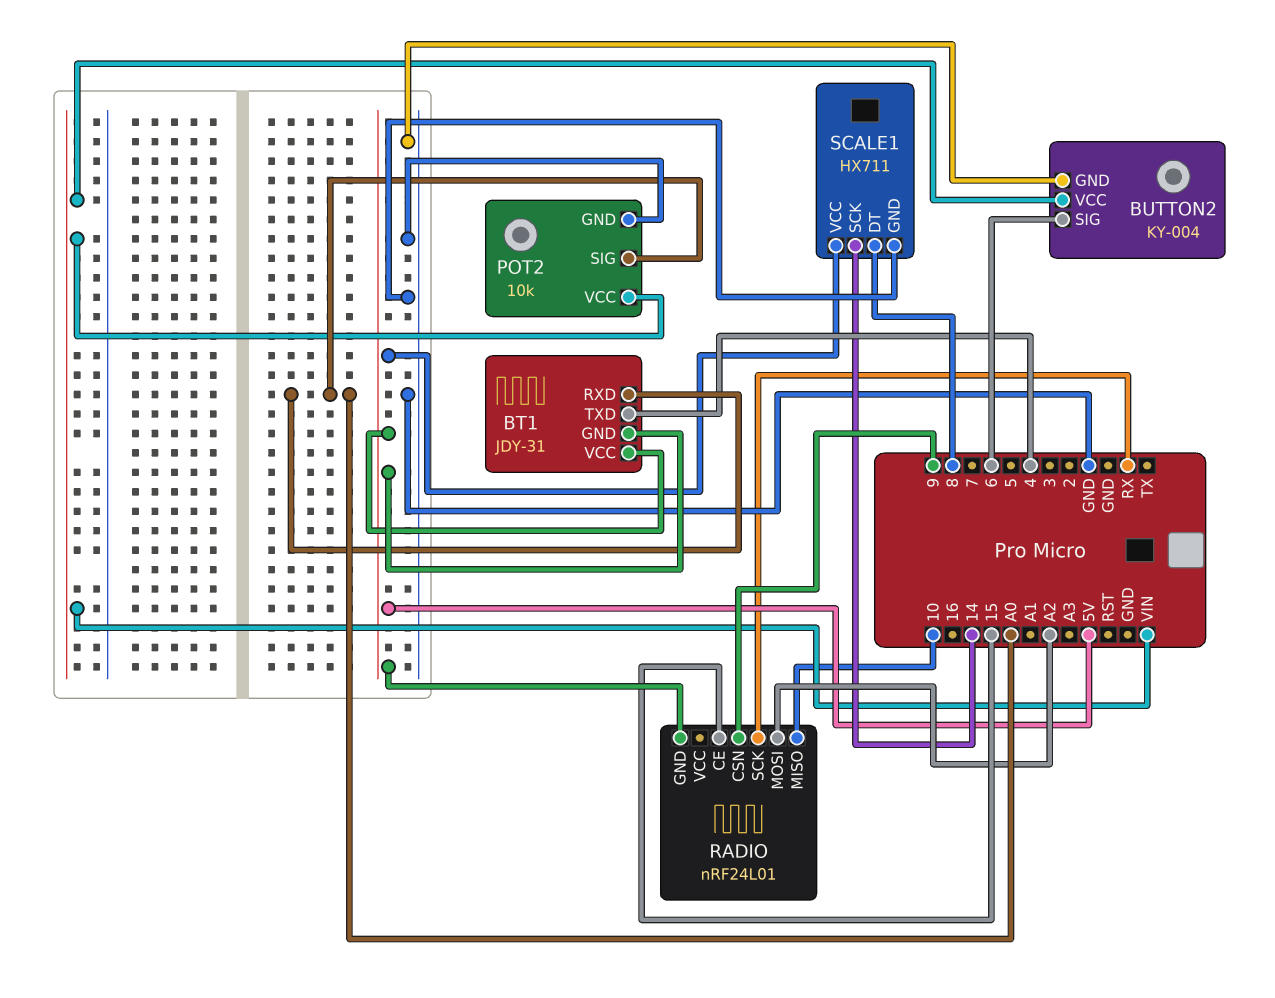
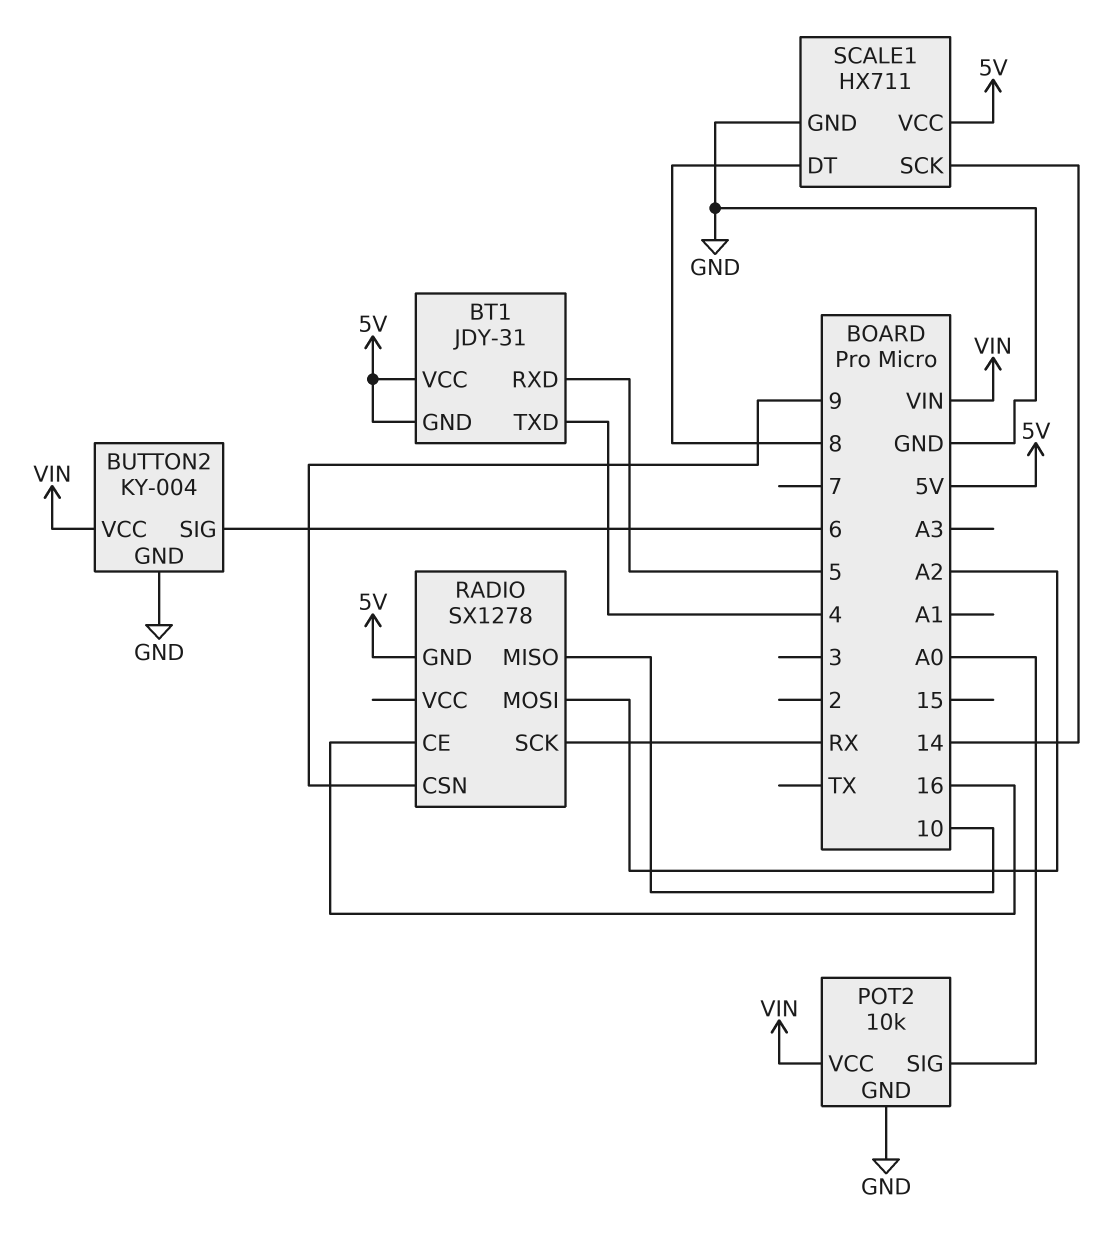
BT1 pin RXD: A0 -> 5
RADIO: nRF24L01 -> SX1278
RADIO pin CE: 15 -> 16

